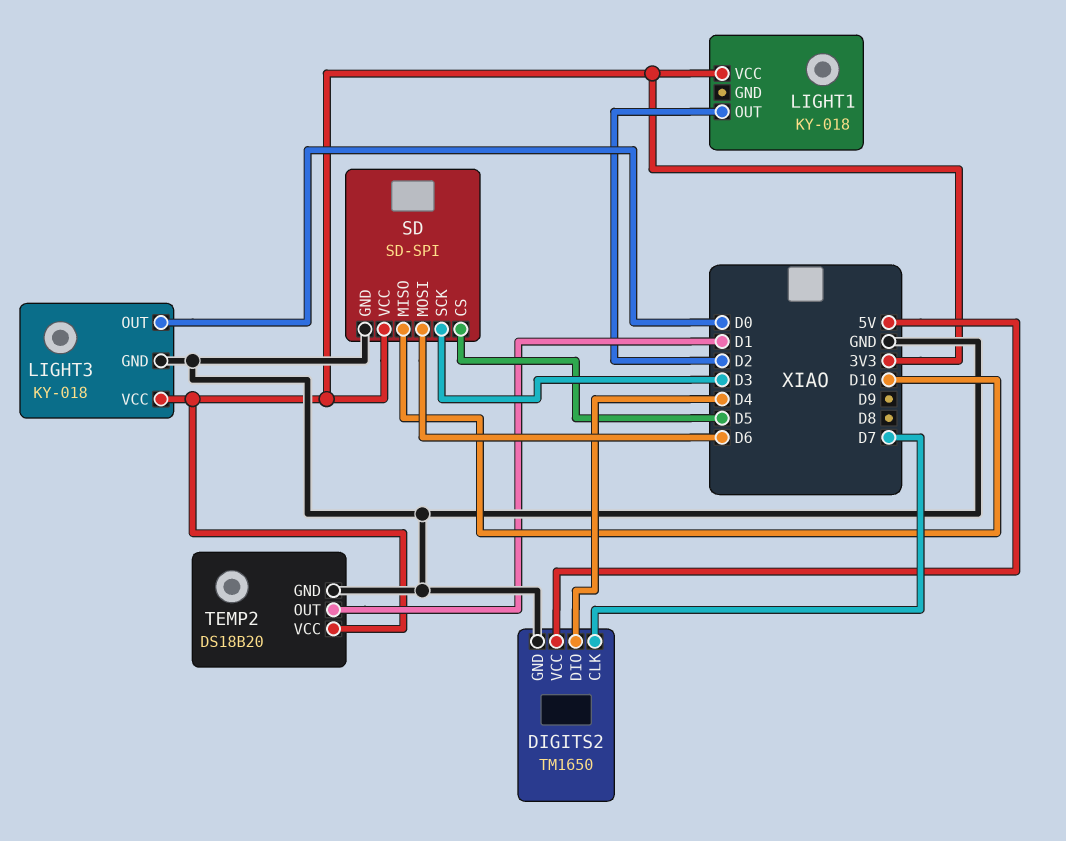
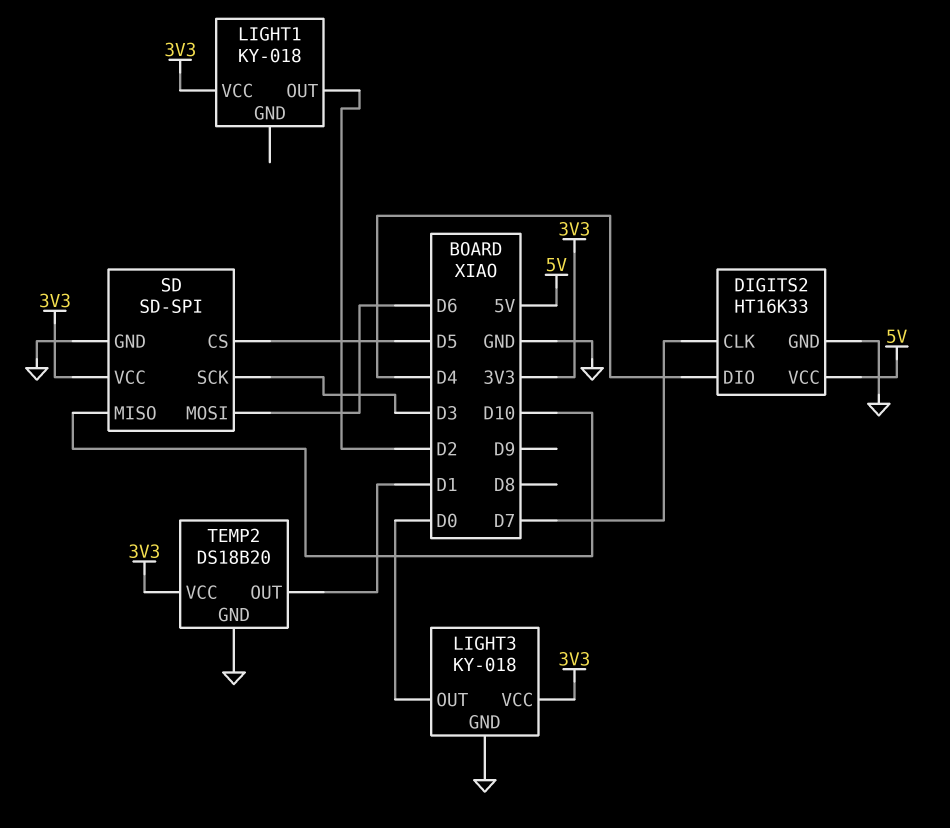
DIGITS2: TM1650 -> HT16K33

